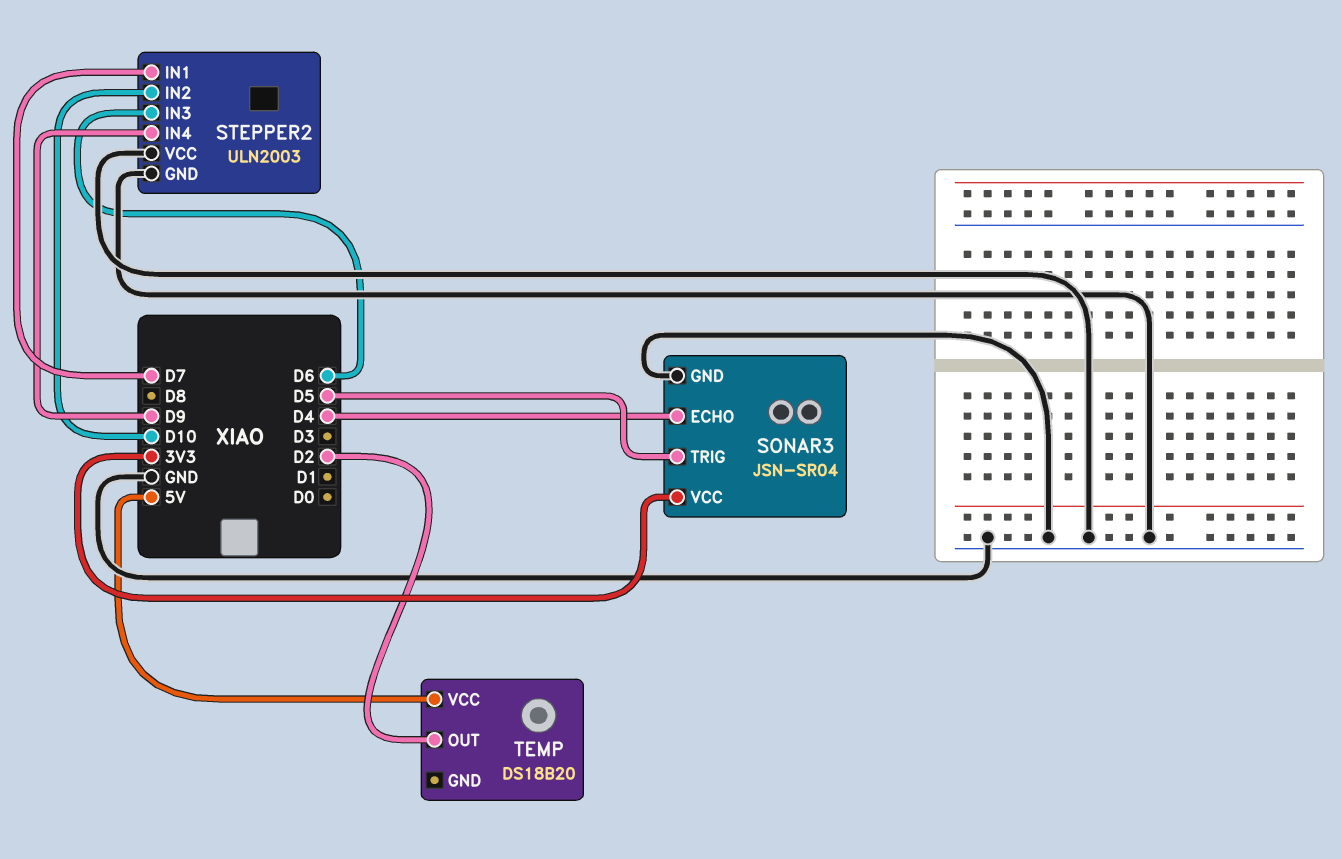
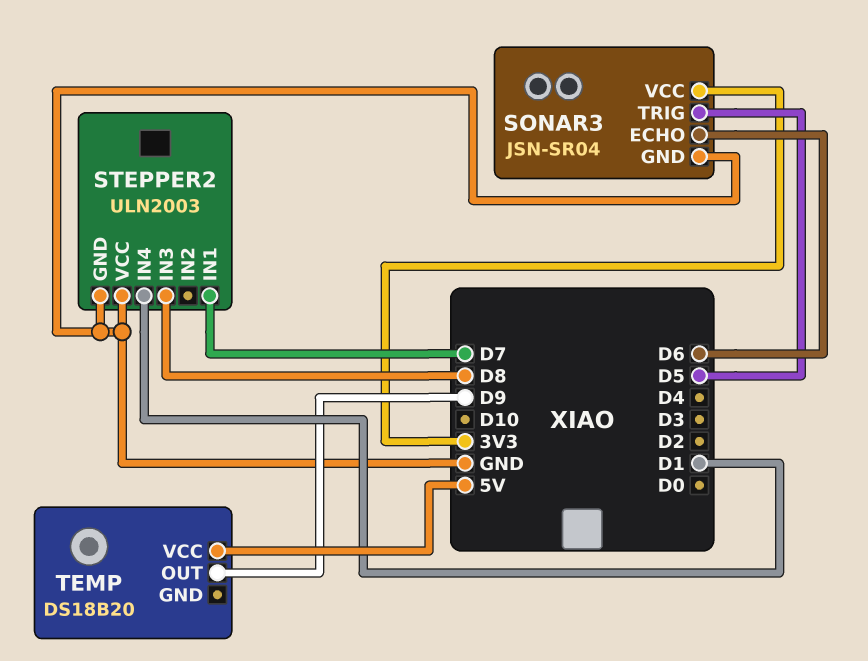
SONAR3 pin ECHO: D4 -> D6
STEPPER2 pin IN2: D10 -> none
STEPPER2 pin IN3: D6 -> D8
STEPPER2 pin IN4: D9 -> D1
TEMP pin OUT: D2 -> D9

